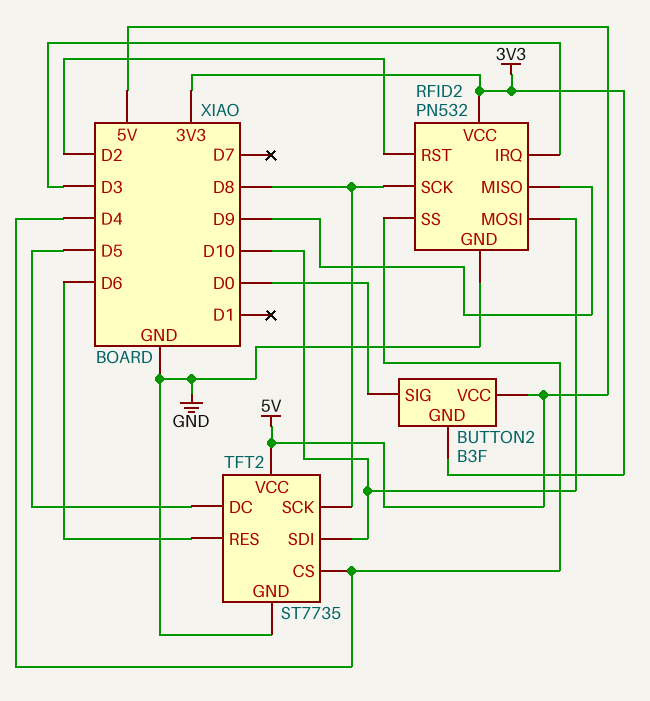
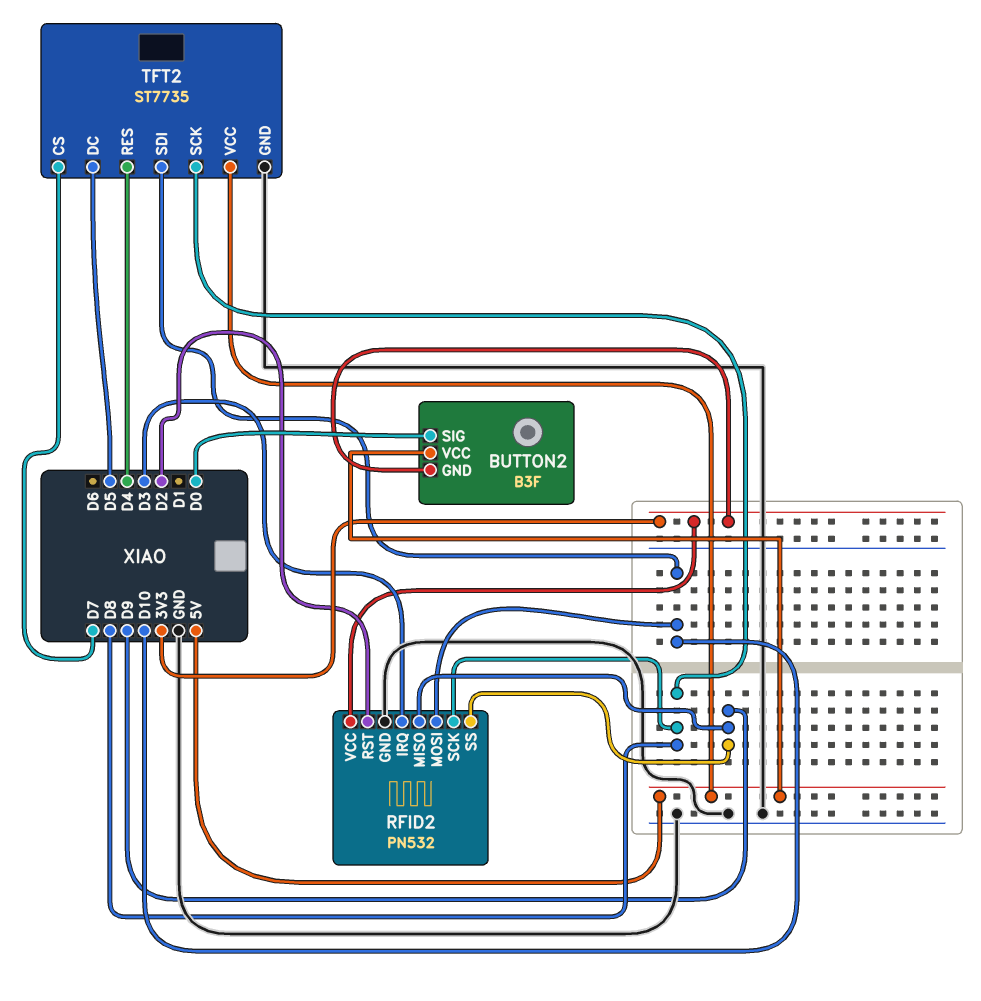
RFID2 pin SS: D4 -> D9
TFT2 pin CS: D4 -> D7
TFT2 pin RES: D6 -> D4

